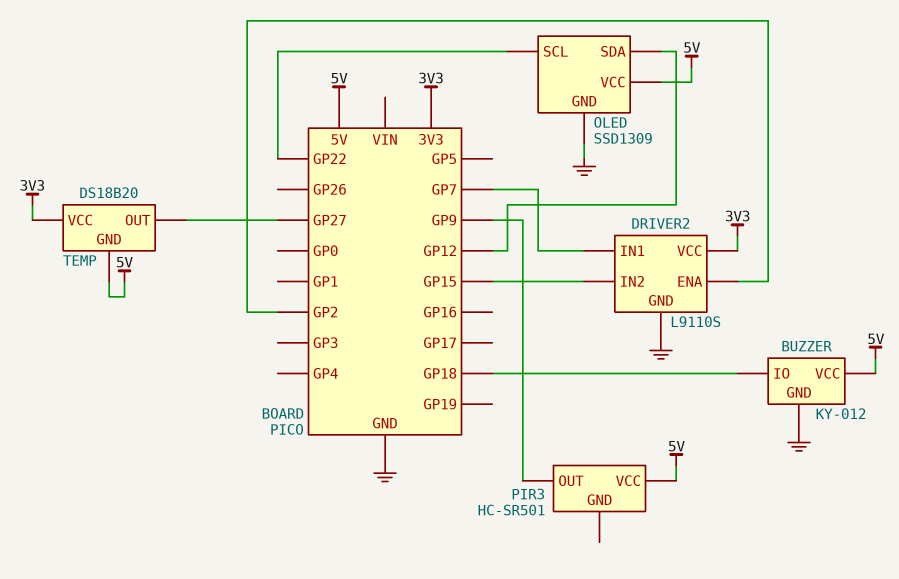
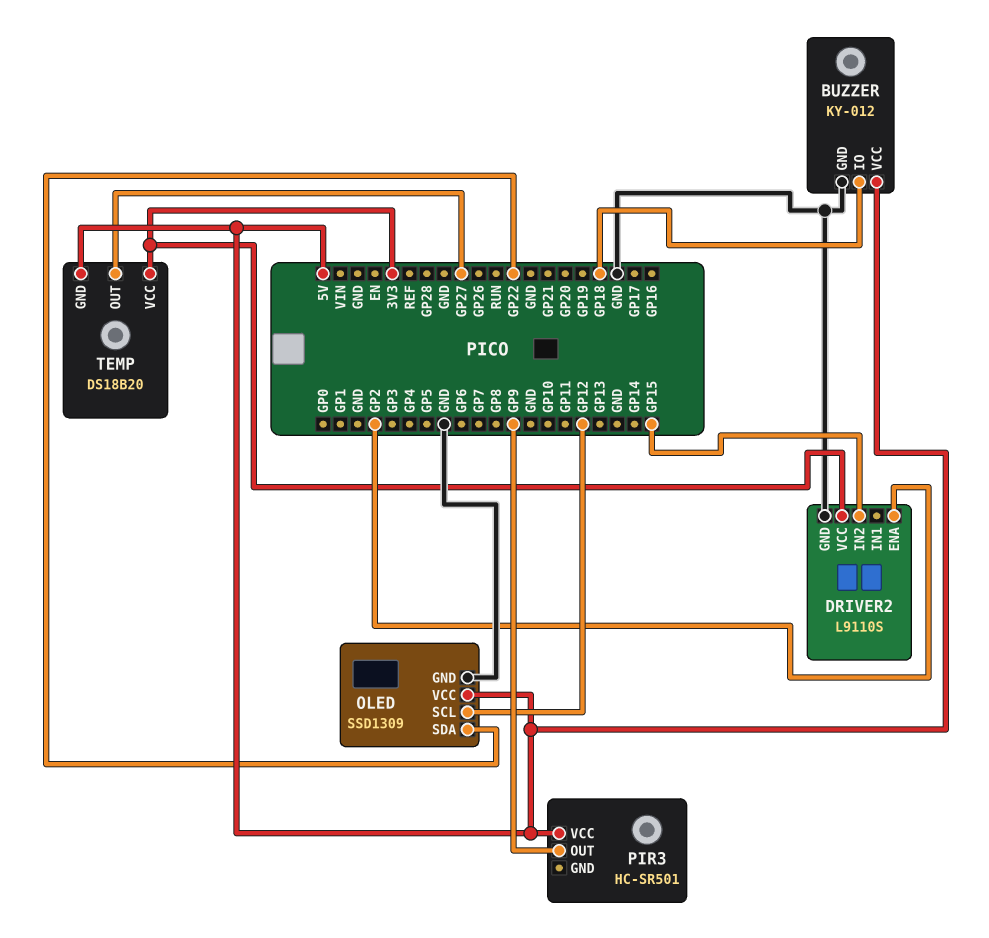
DRIVER2 pin IN1: GP7 -> none
OLED pin SCL: GP22 -> GP12
OLED pin SDA: GP12 -> GP22

